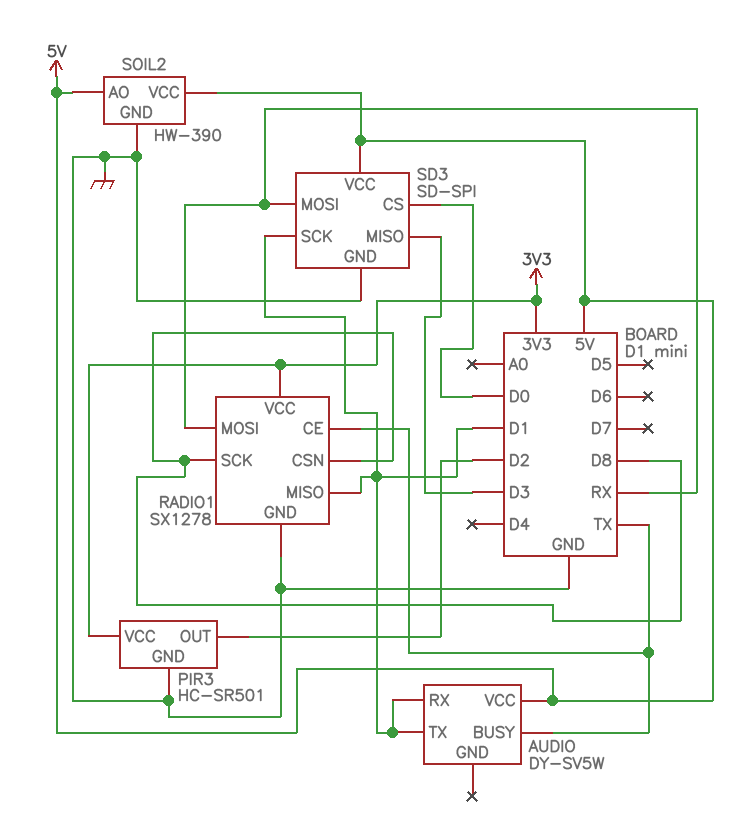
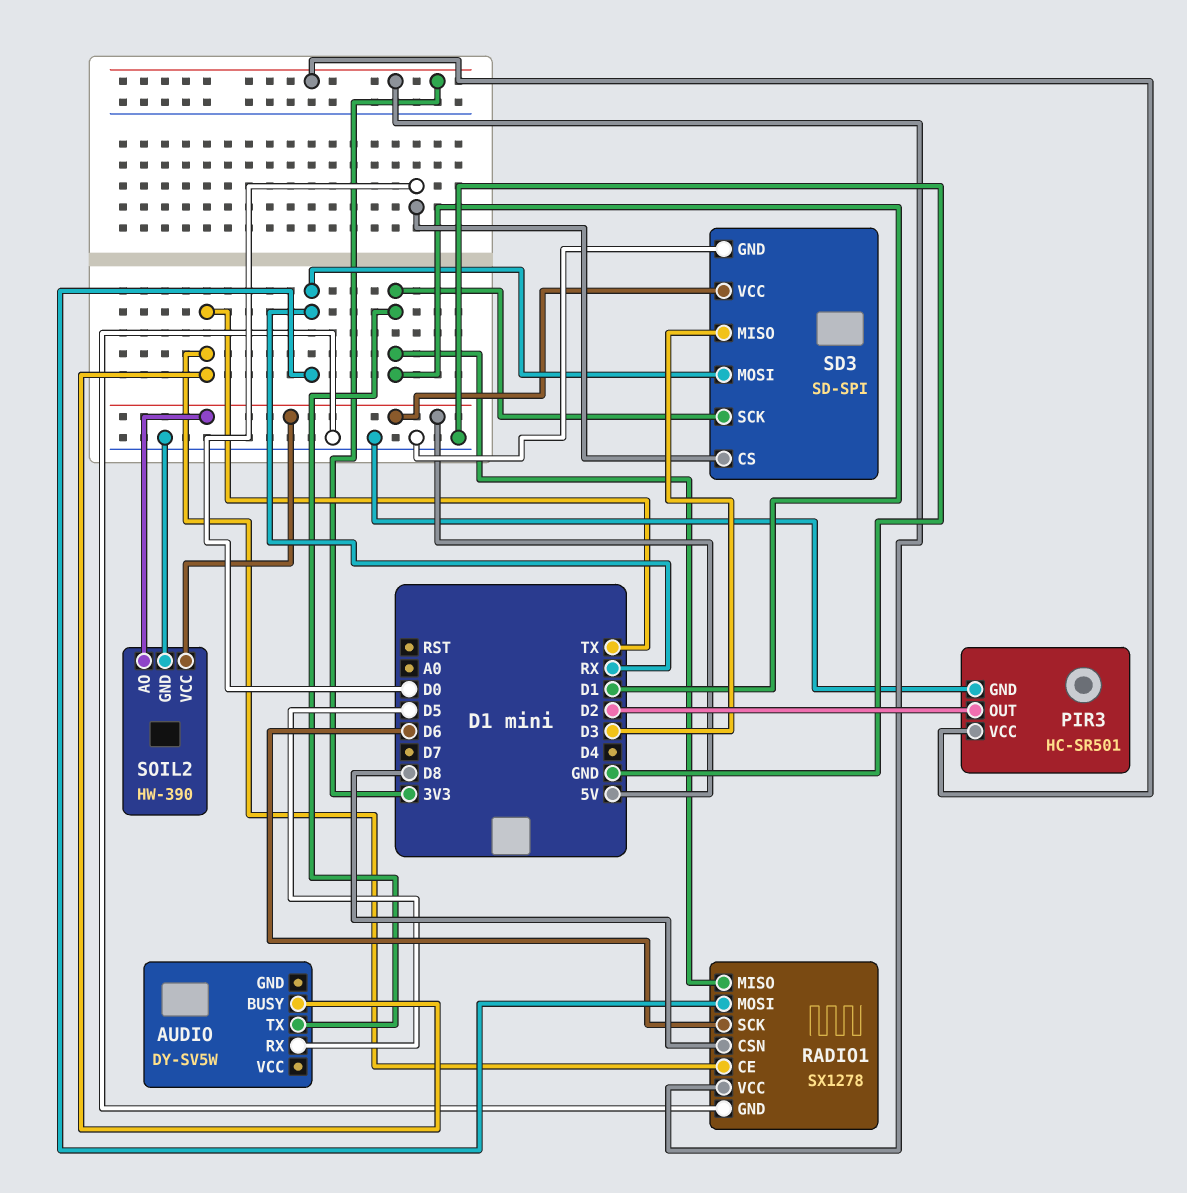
AUDIO pin RX: D1 -> D5
AUDIO pin VCC: 5V -> none
RADIO1 pin SCK: D8 -> D6

